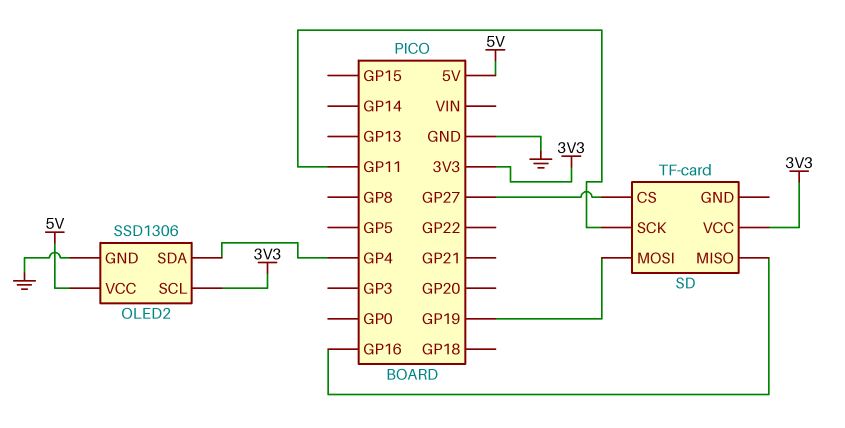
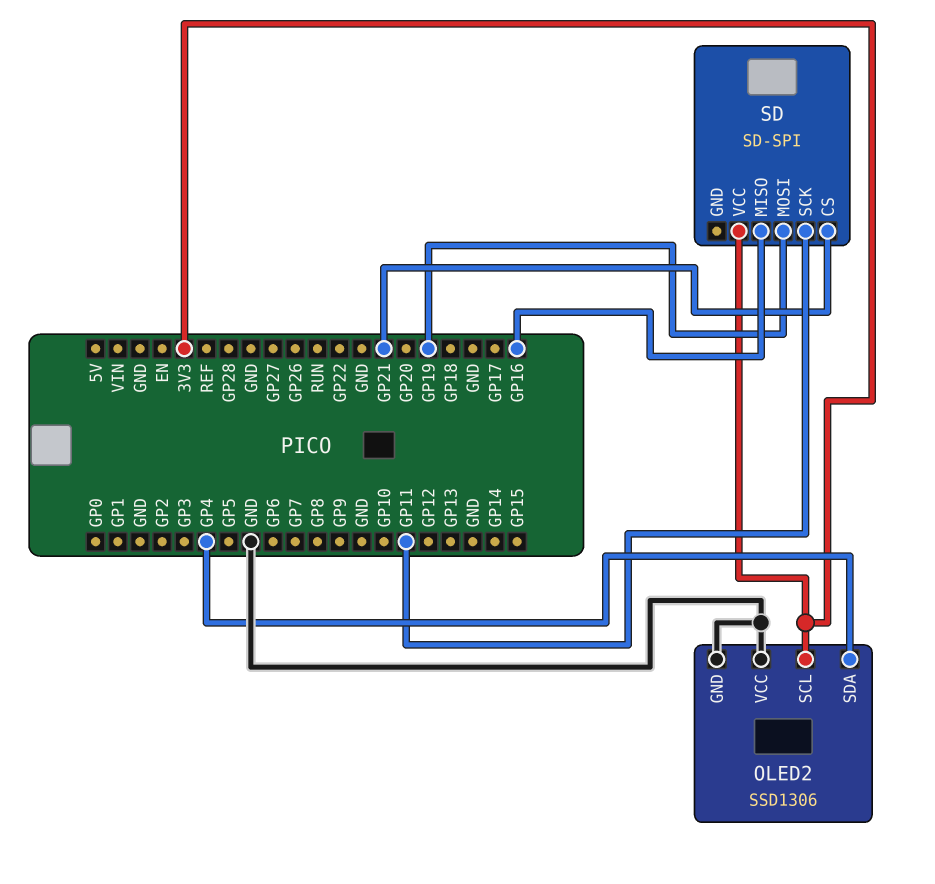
OLED2 pin VCC: 5V -> GND
SD: TF-card -> SD-SPI
SD pin CS: GP27 -> GP21

